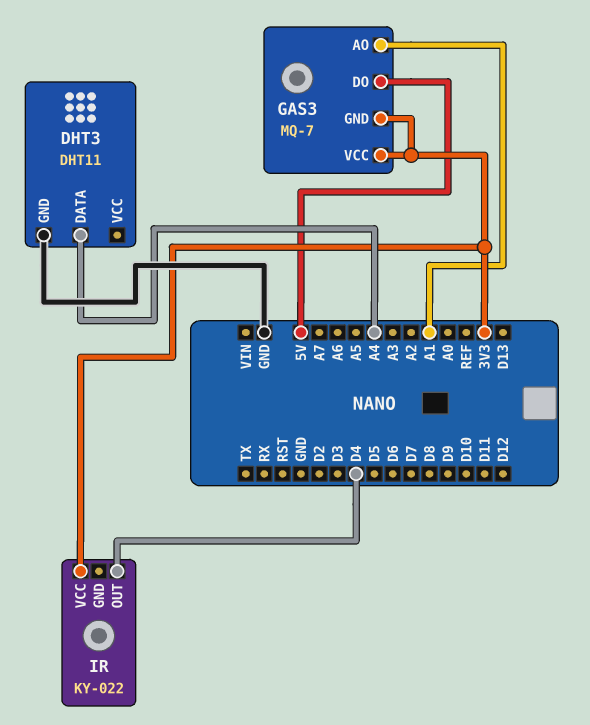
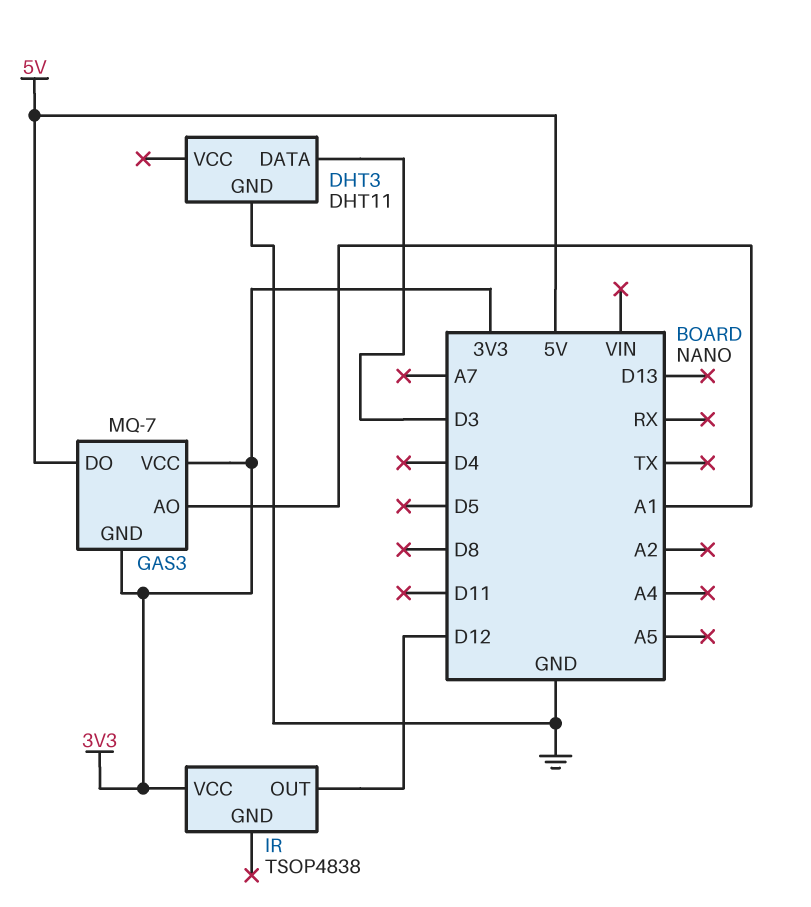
DHT3 pin DATA: A4 -> D3
IR: KY-022 -> TSOP4838
IR pin OUT: D4 -> D12

